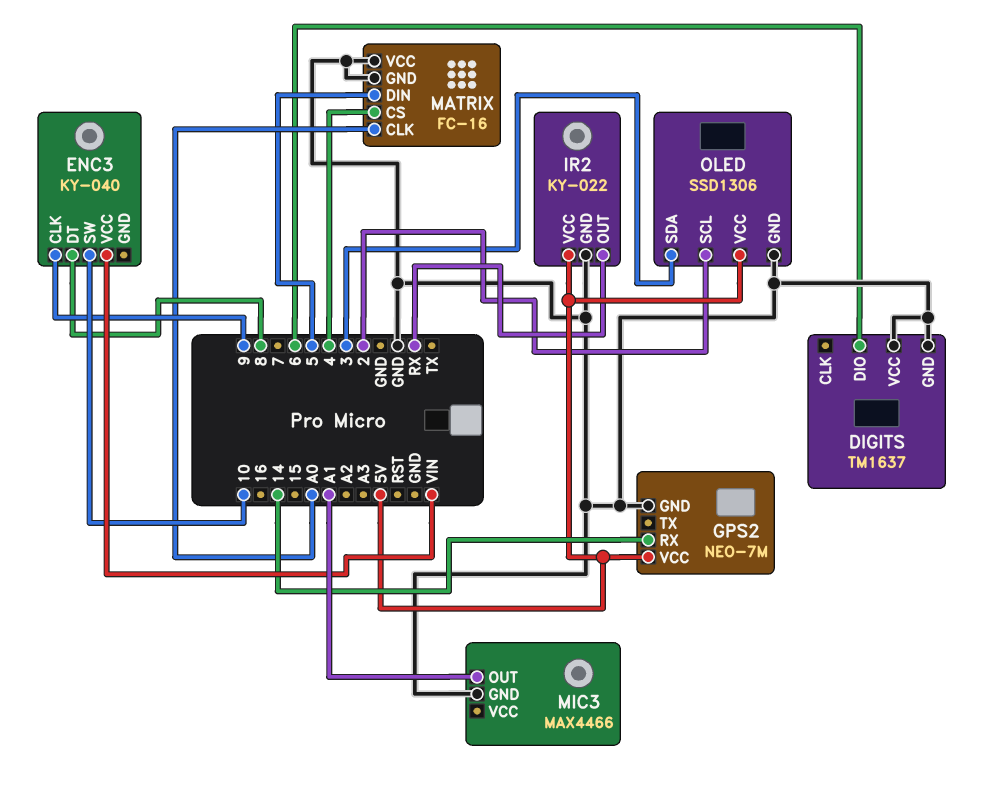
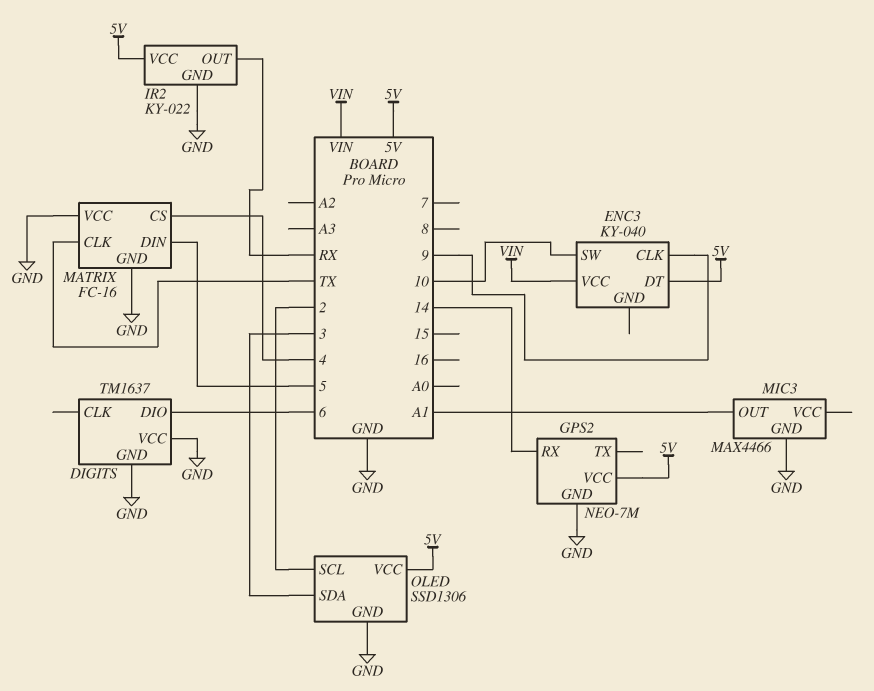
ENC3 pin DT: 8 -> 5V
MATRIX pin CLK: A0 -> TX

